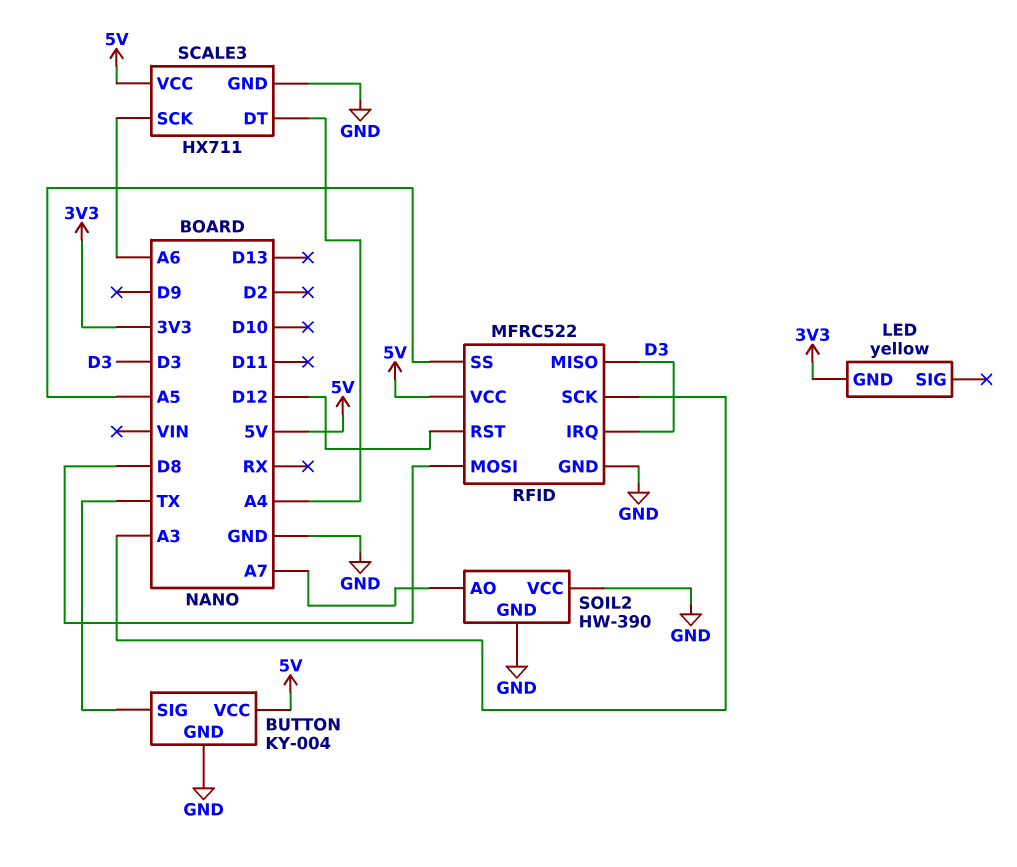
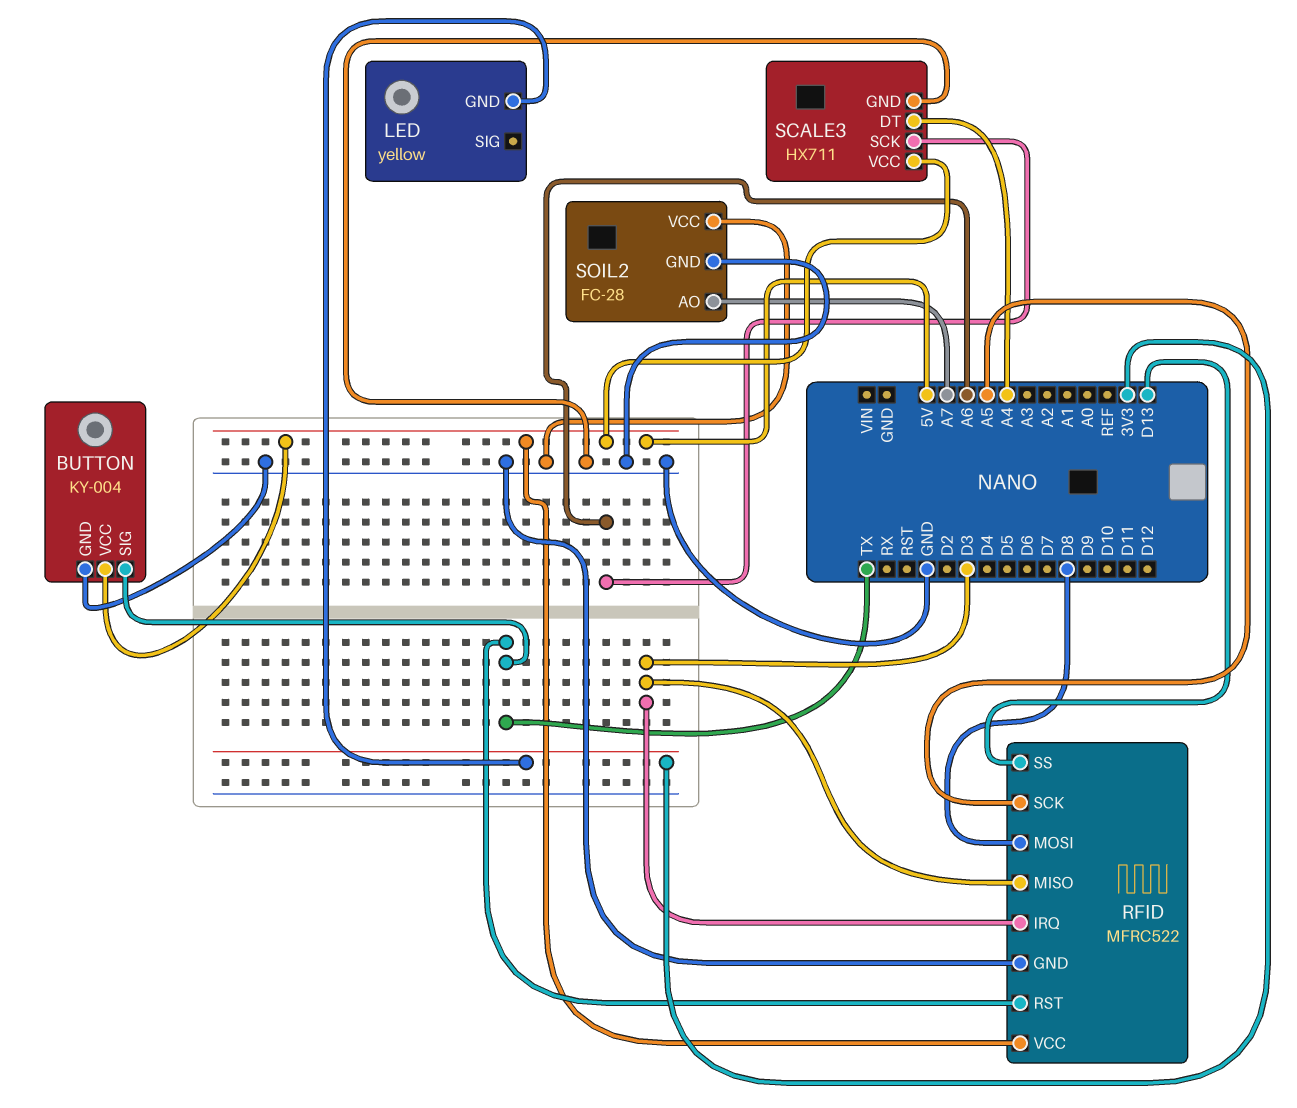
RFID pin RST: D12 -> TX
RFID pin SCK: A3 -> A5
RFID pin SS: A5 -> D13
SOIL2: HW-390 -> FC-28

